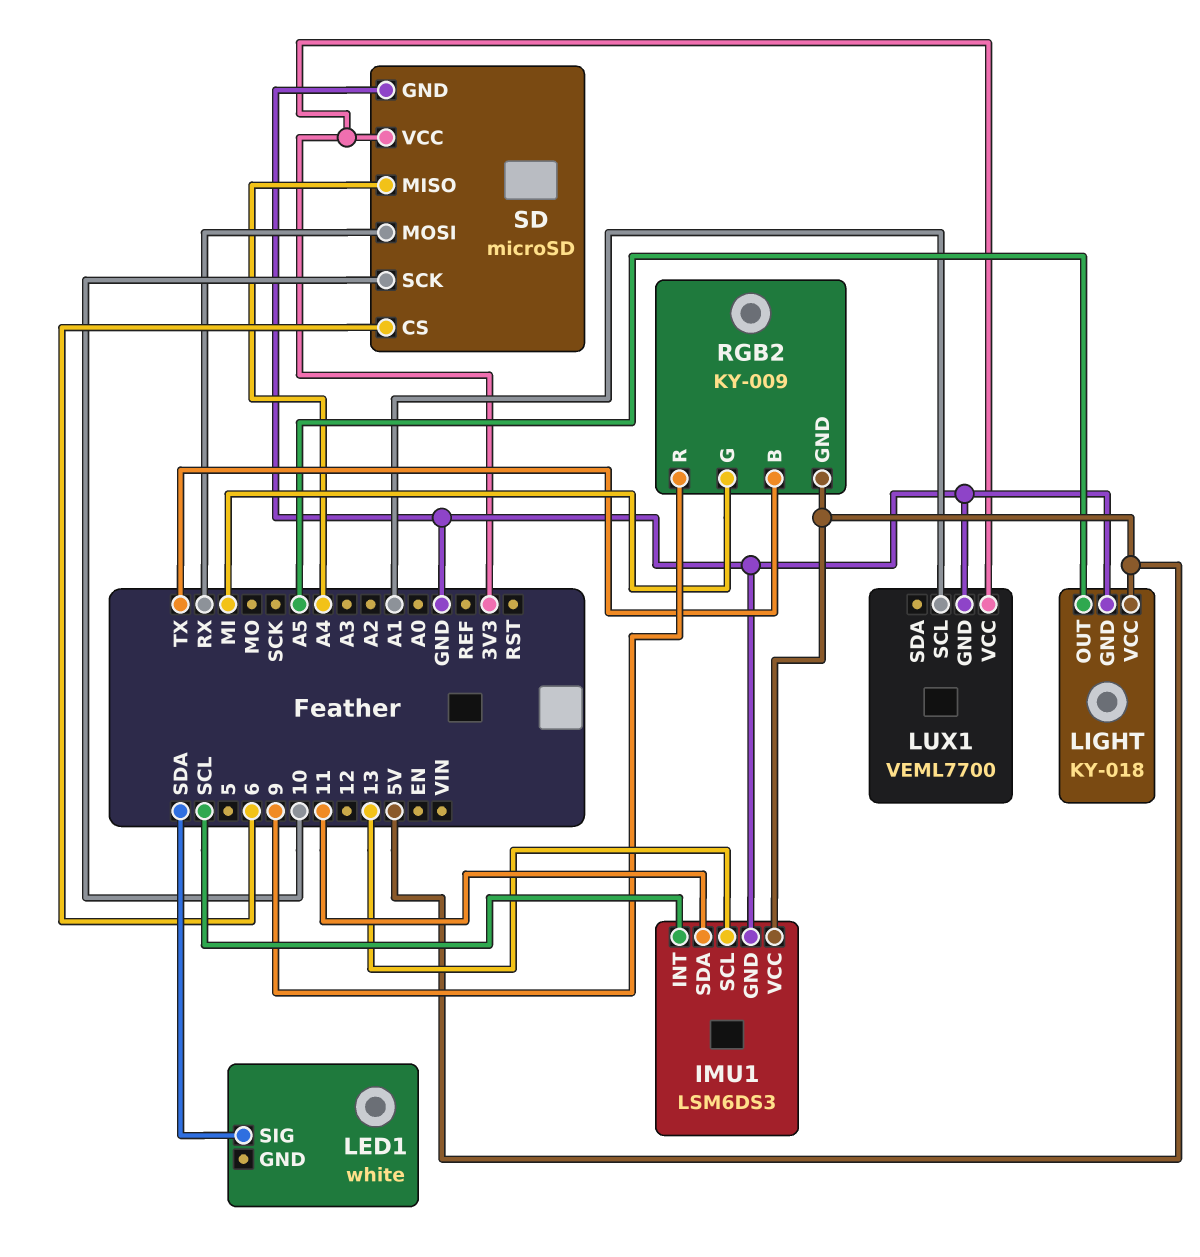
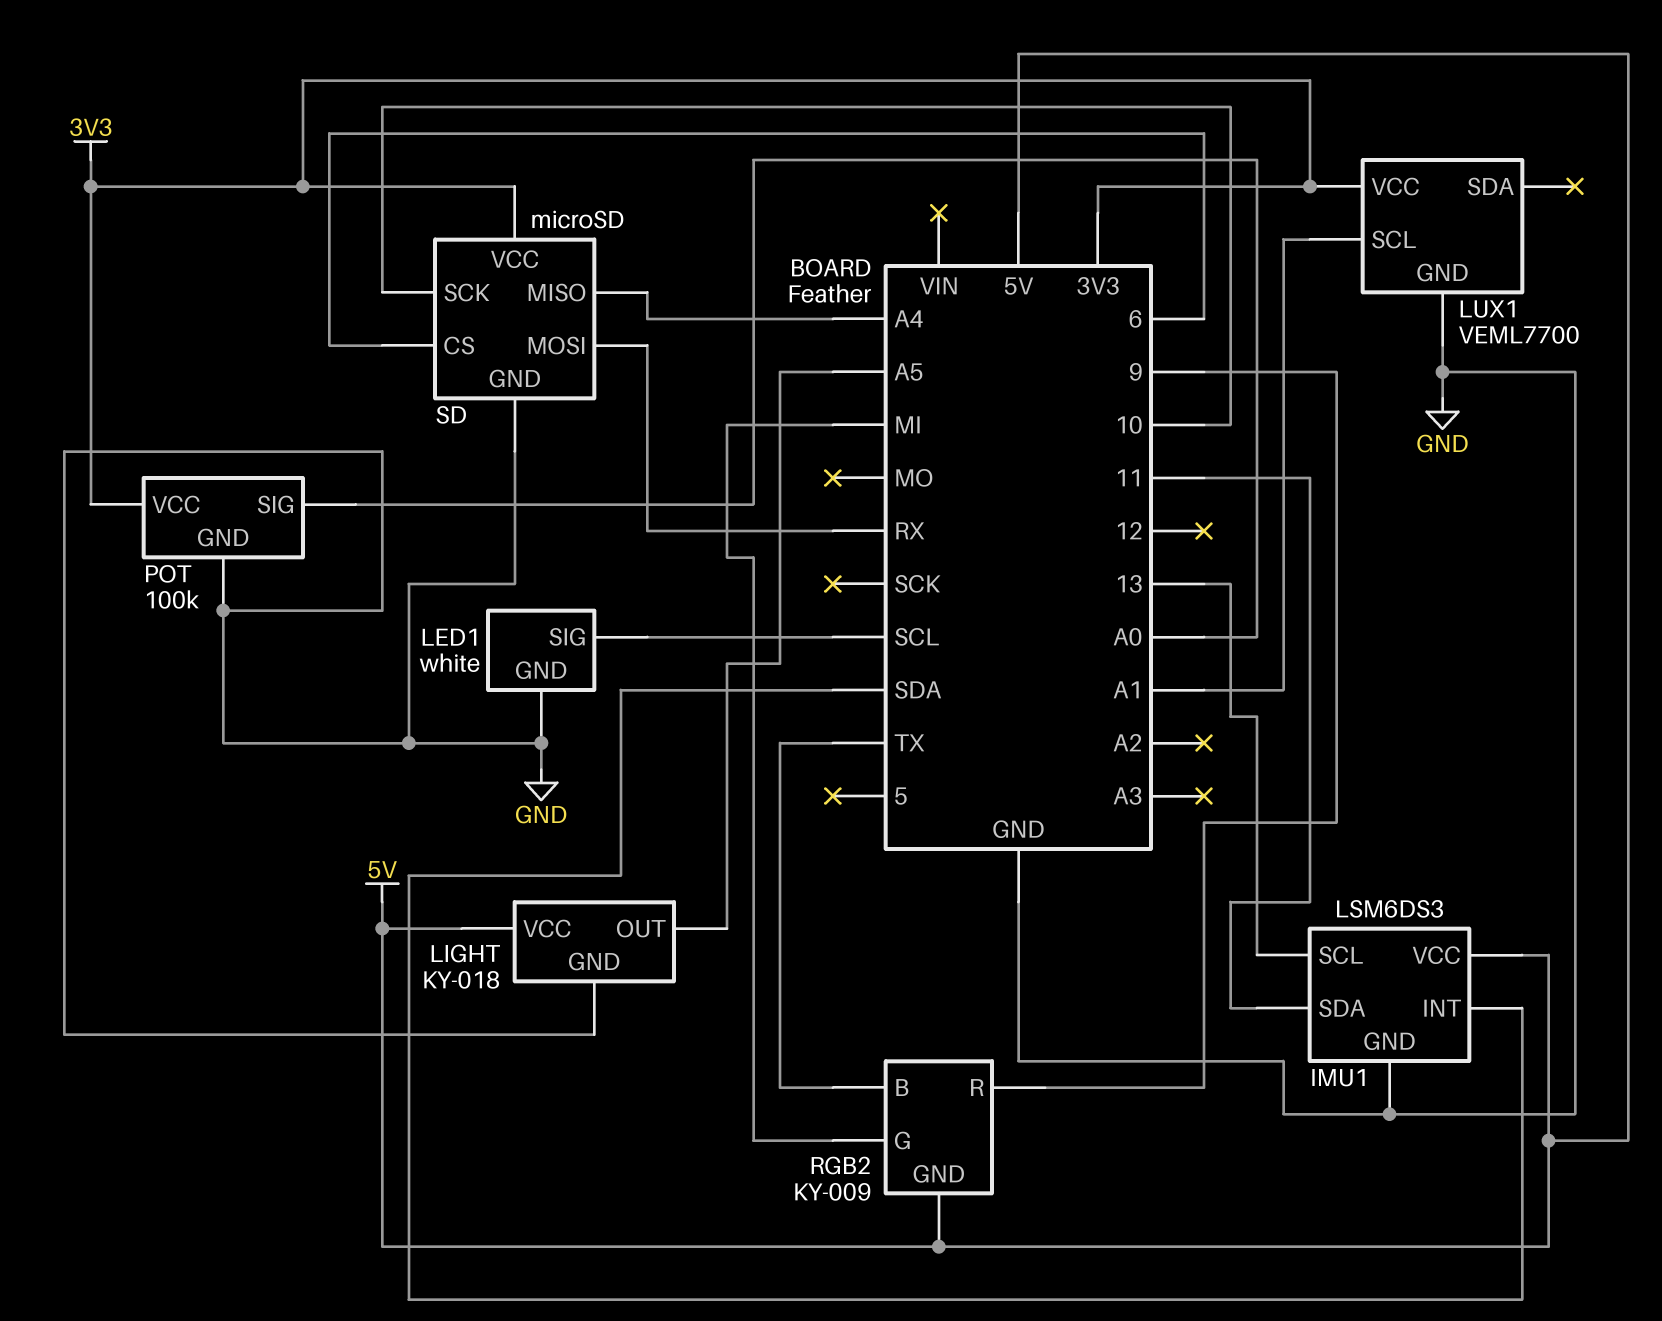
IMU1 pin INT: SCL -> SDA
LED1 pin GND: none -> GND
LED1 pin SIG: SDA -> SCL
POT: none -> 100k
POT pin GND: none -> GND
POT pin SIG: none -> A0
POT pin VCC: none -> 3V3

